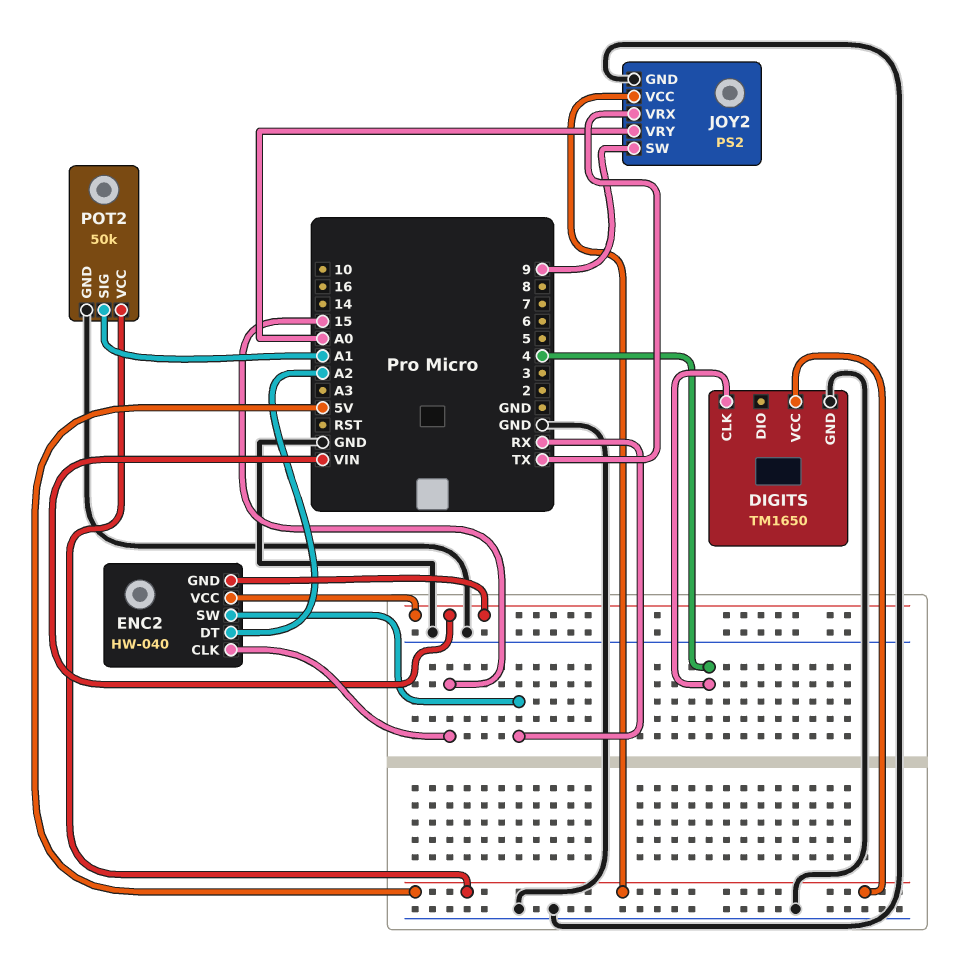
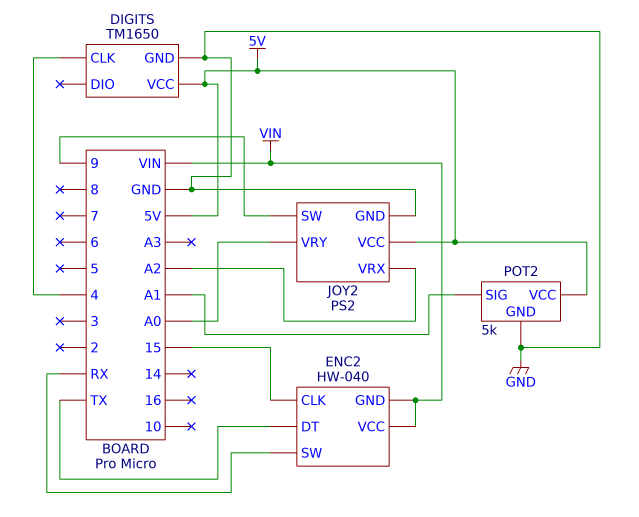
ENC2 pin DT: A2 -> TX
JOY2 pin VRX: TX -> A2
POT2: 50k -> 5k

